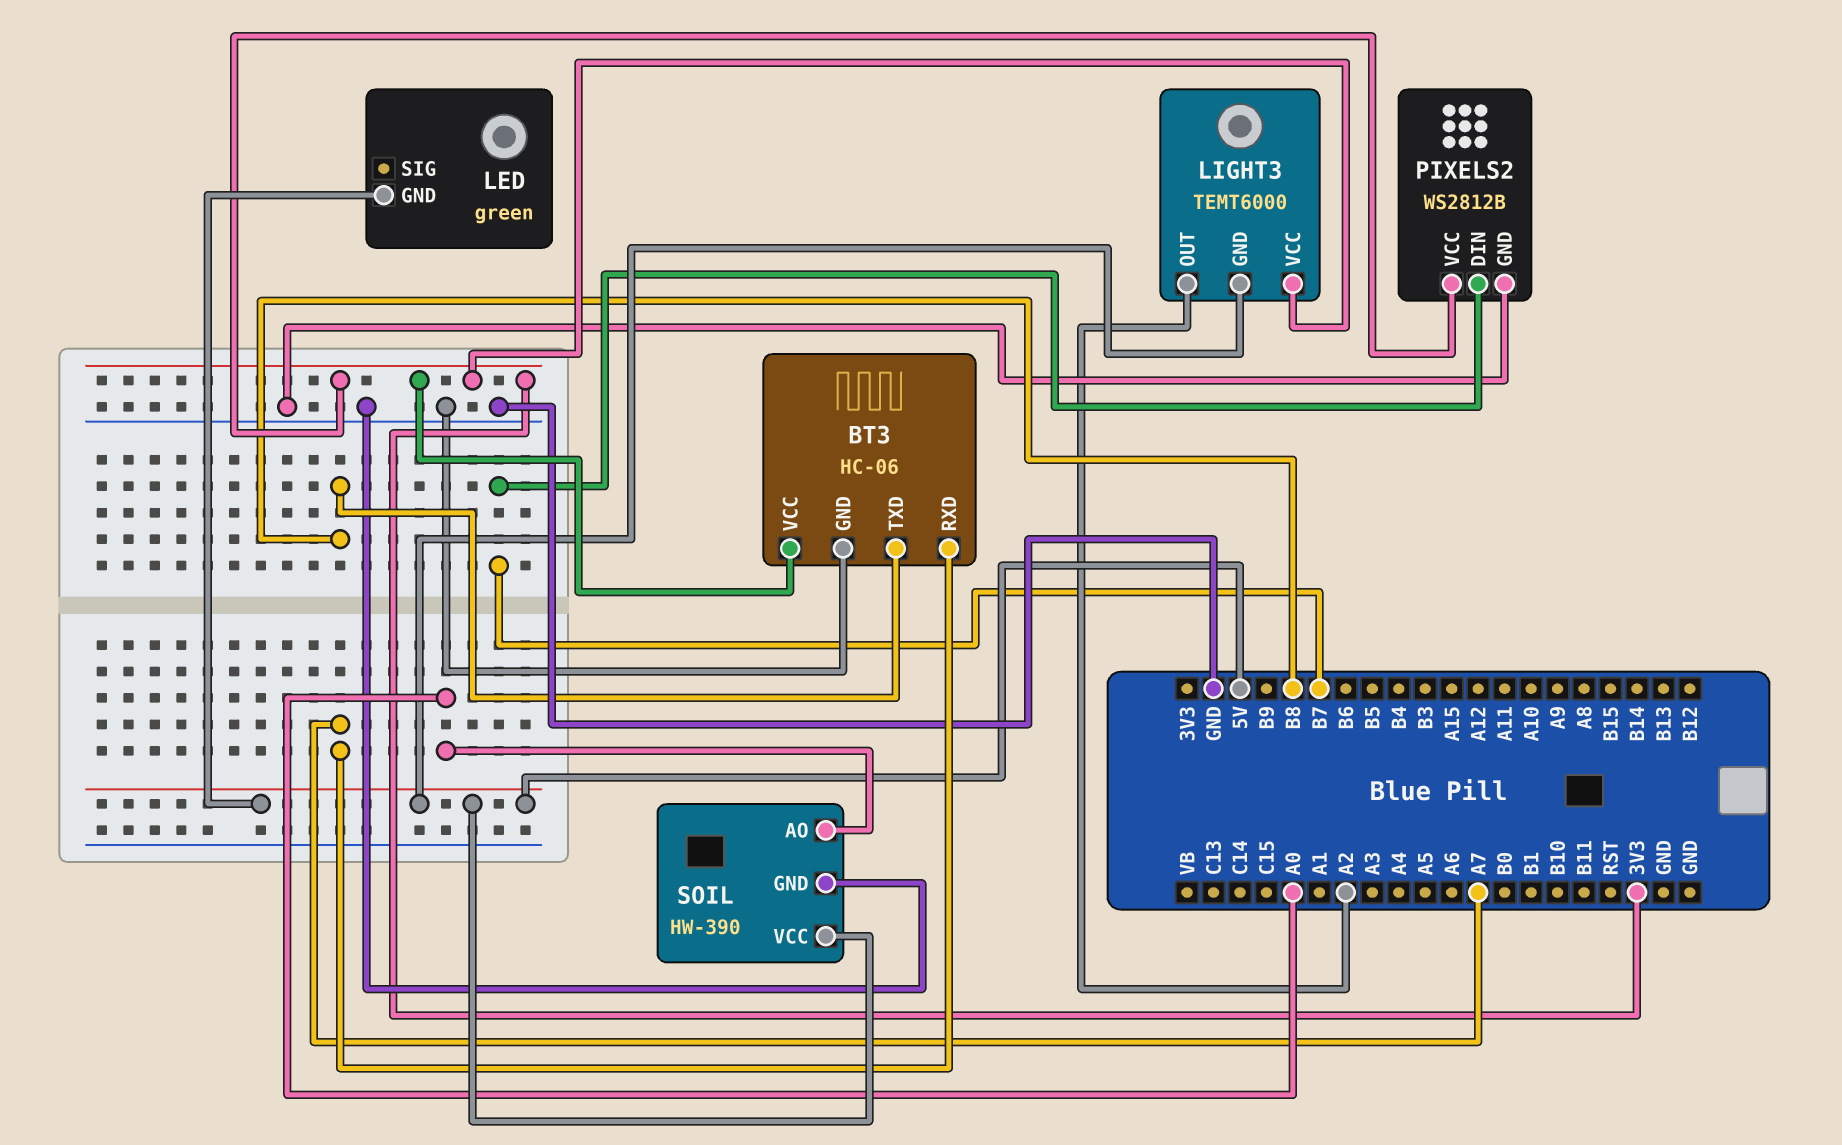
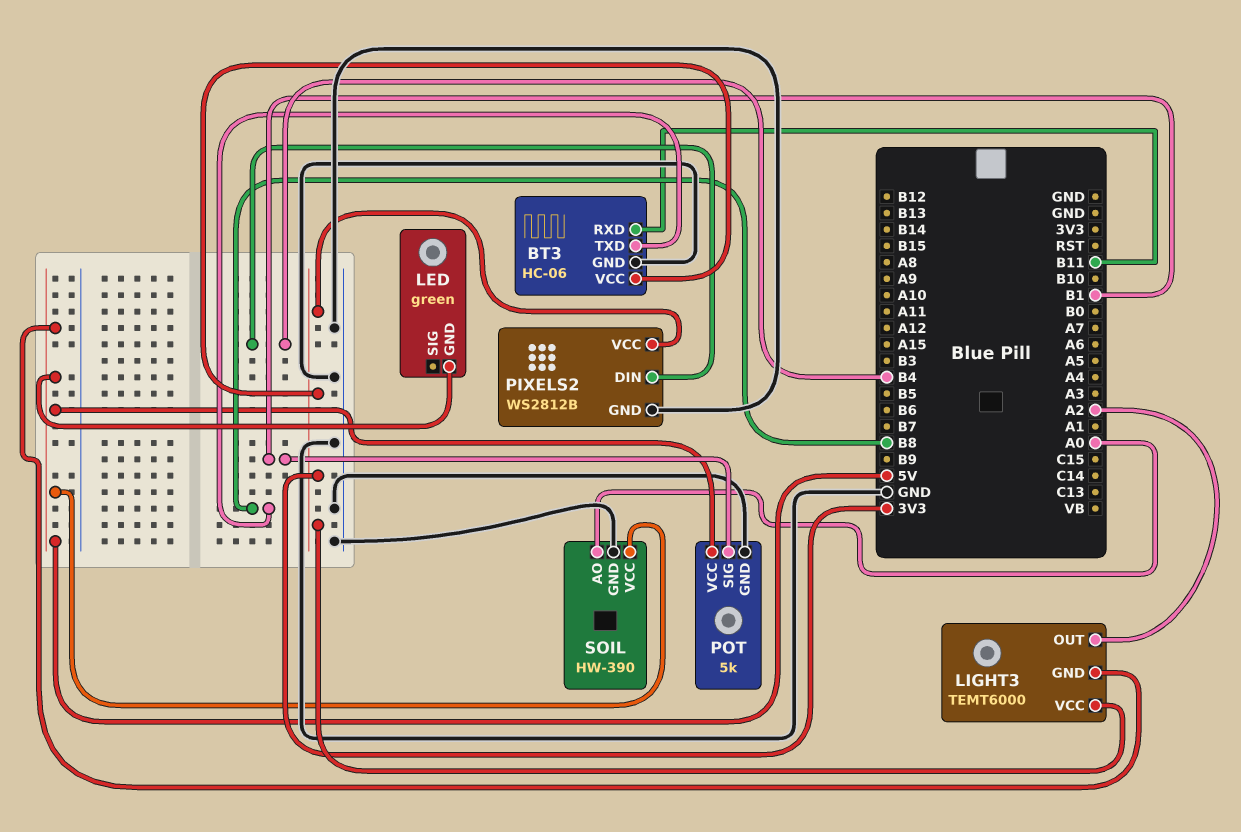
BT3 pin RXD: A7 -> B11
PIXELS2 pin DIN: B7 -> B4
POT: none -> 5k
POT pin GND: none -> GND
POT pin SIG: none -> B1
POT pin VCC: none -> 5V

